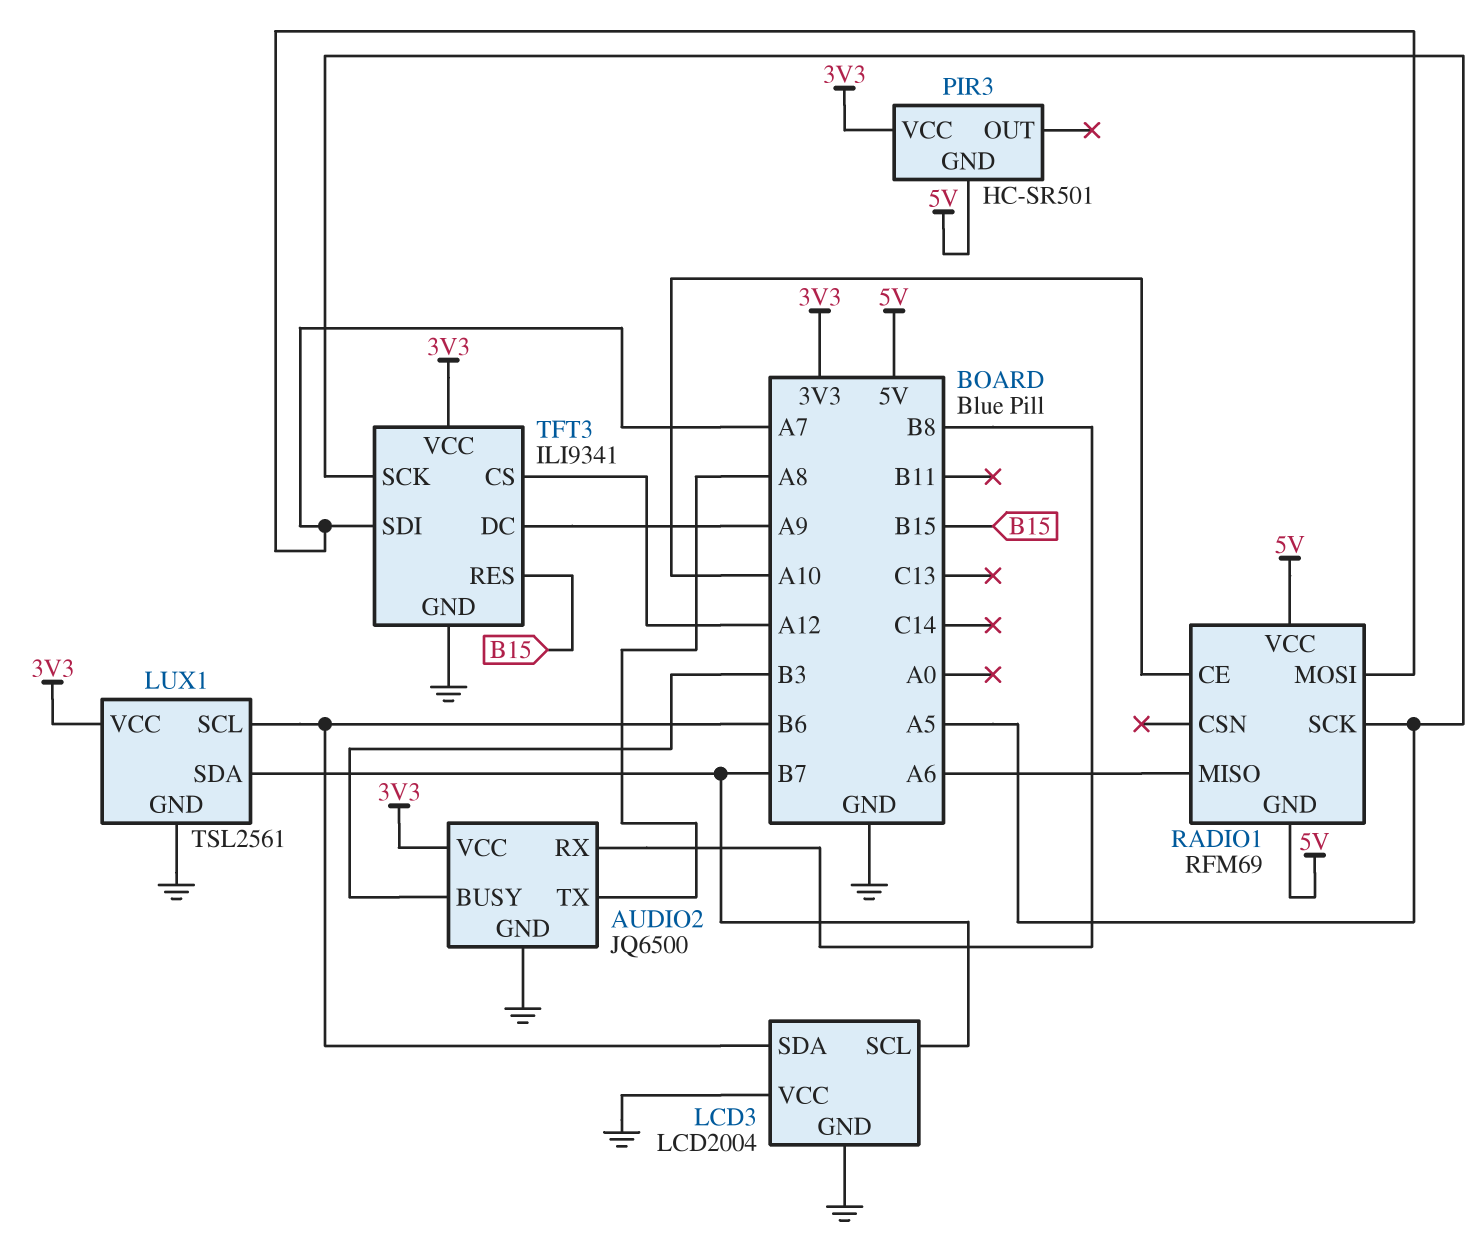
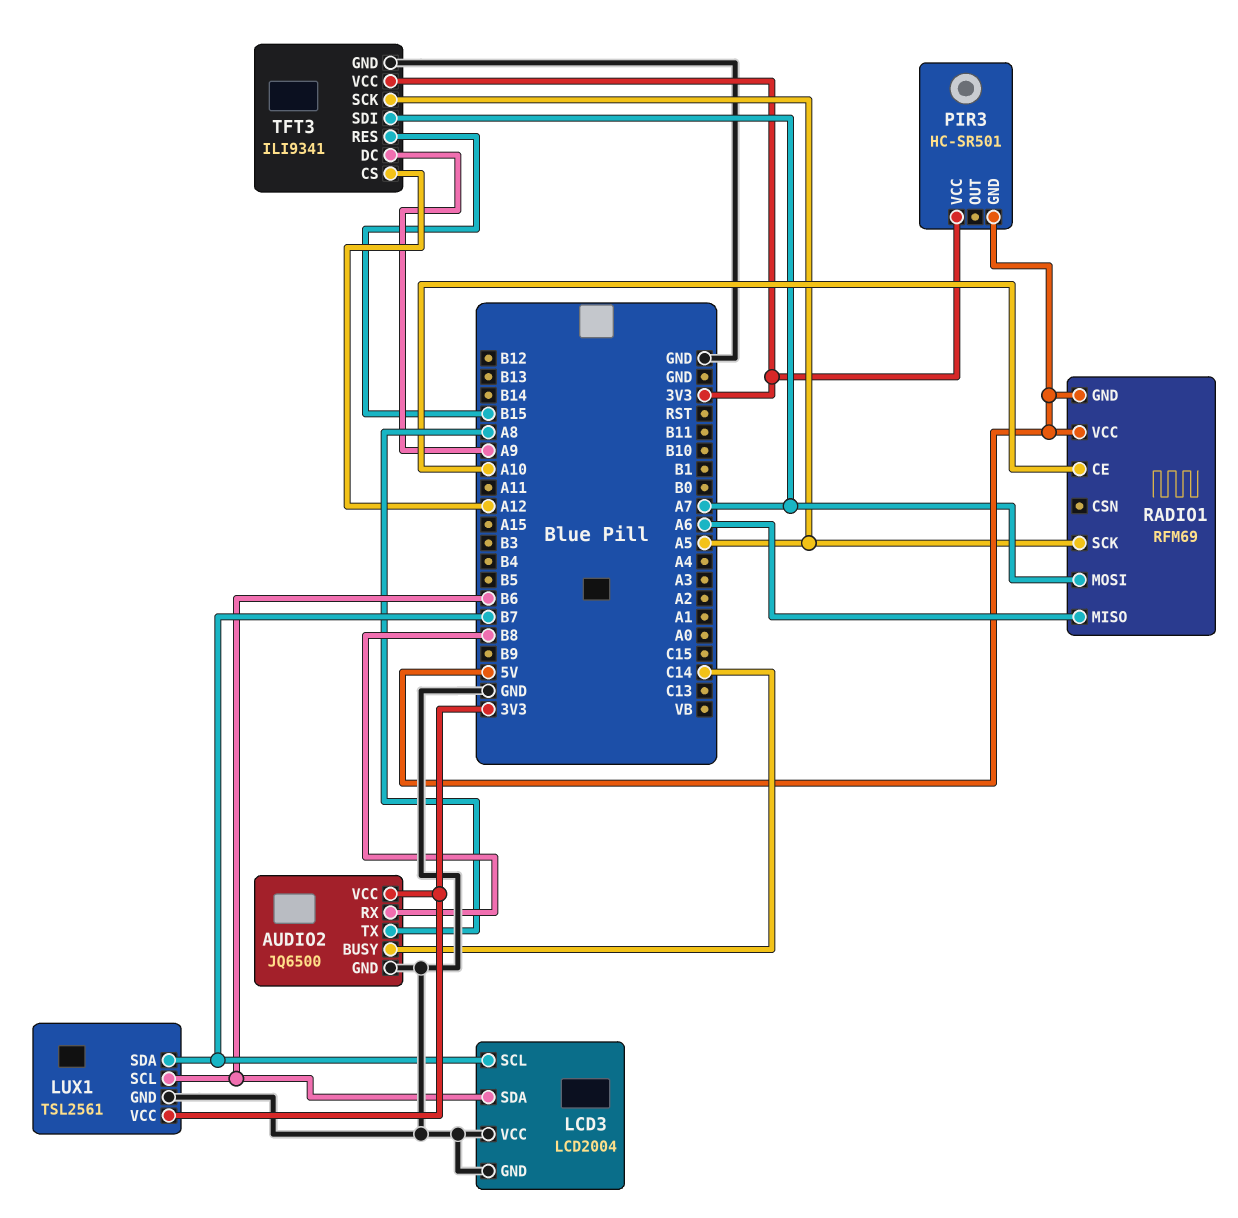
AUDIO2 pin BUSY: B3 -> C14

